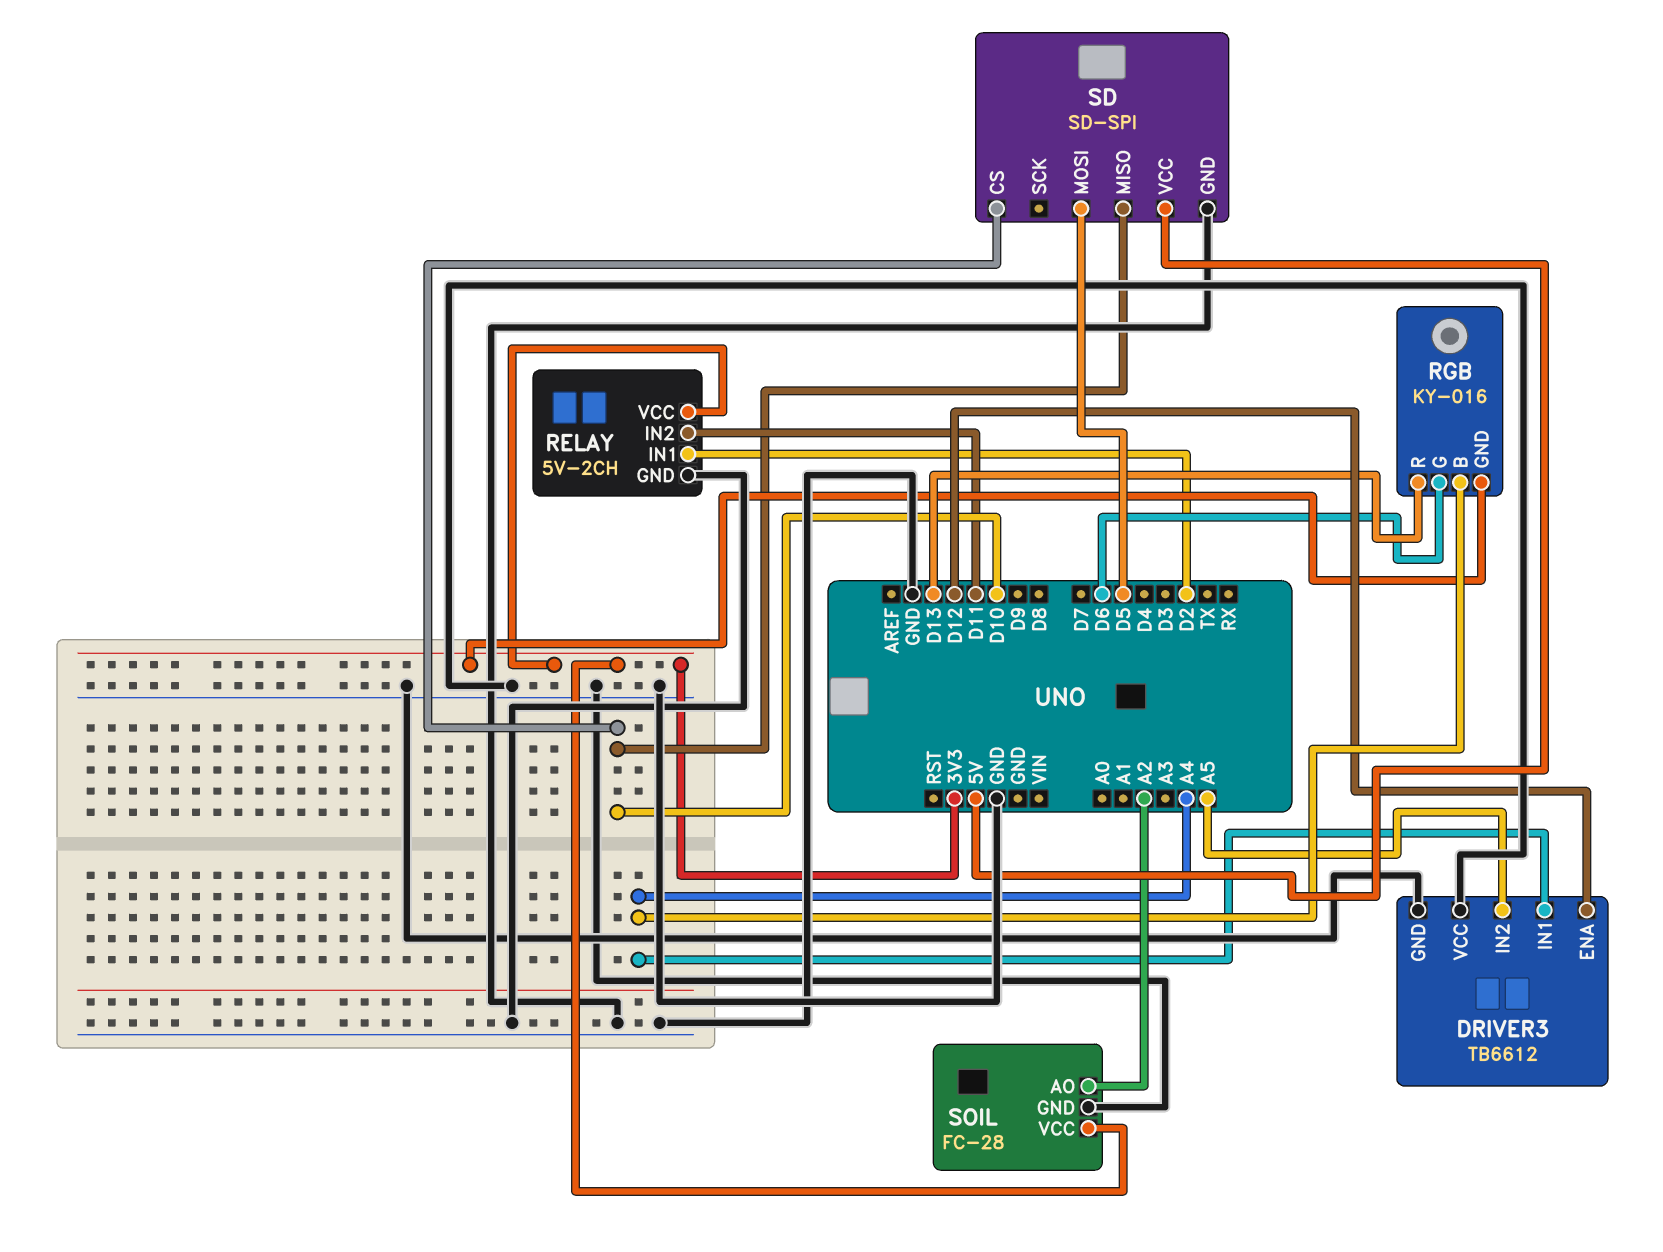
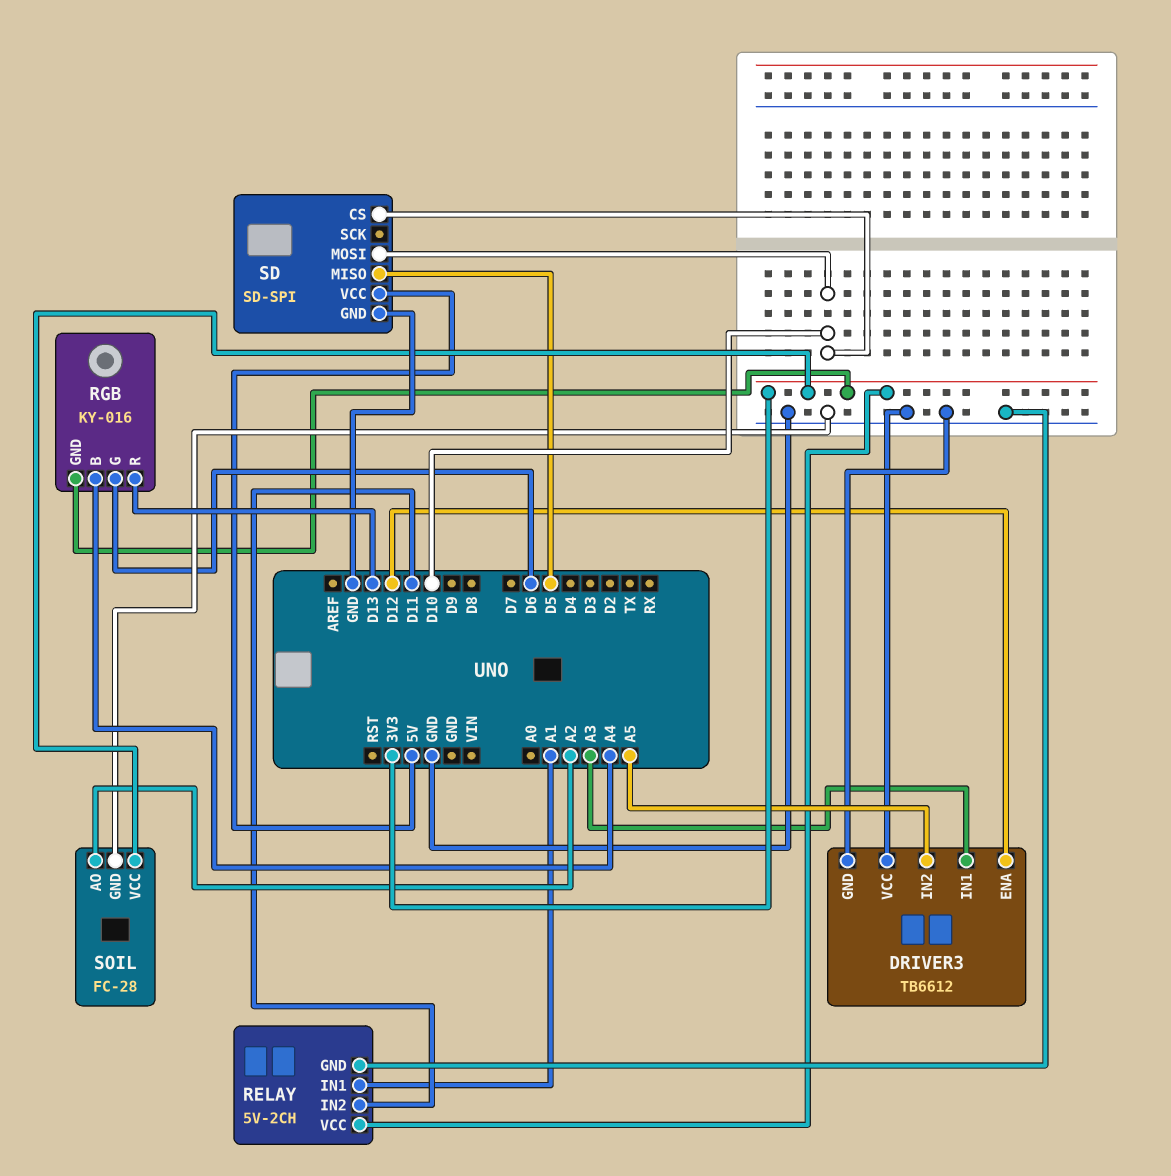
DRIVER3 pin IN1: A4 -> A3
RELAY pin IN1: D2 -> A1
SD pin MISO: D10 -> D5
SD pin MOSI: D5 -> D10

